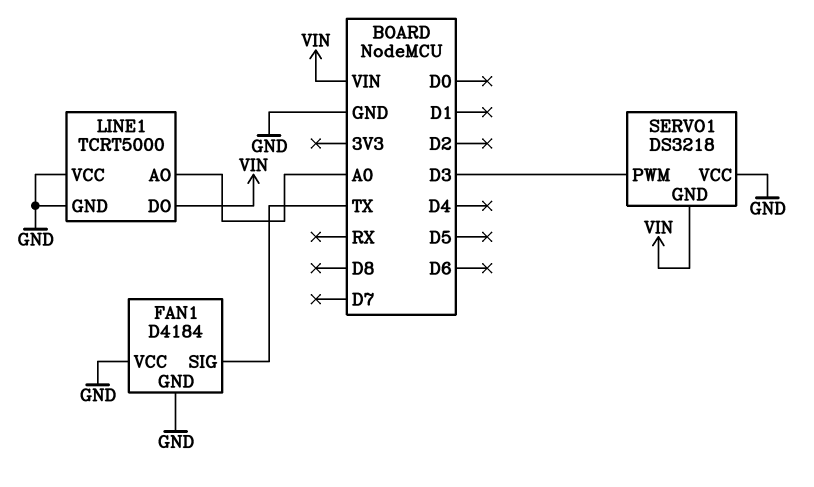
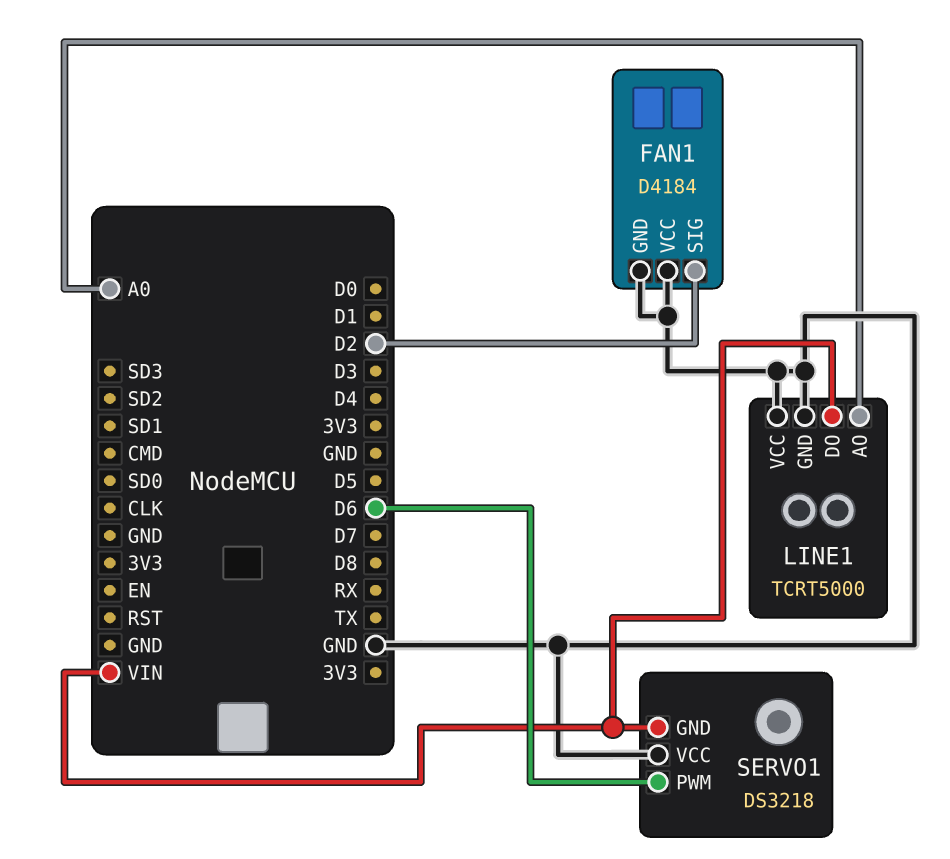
FAN1 pin SIG: TX -> D2
SERVO1 pin PWM: D3 -> D6

